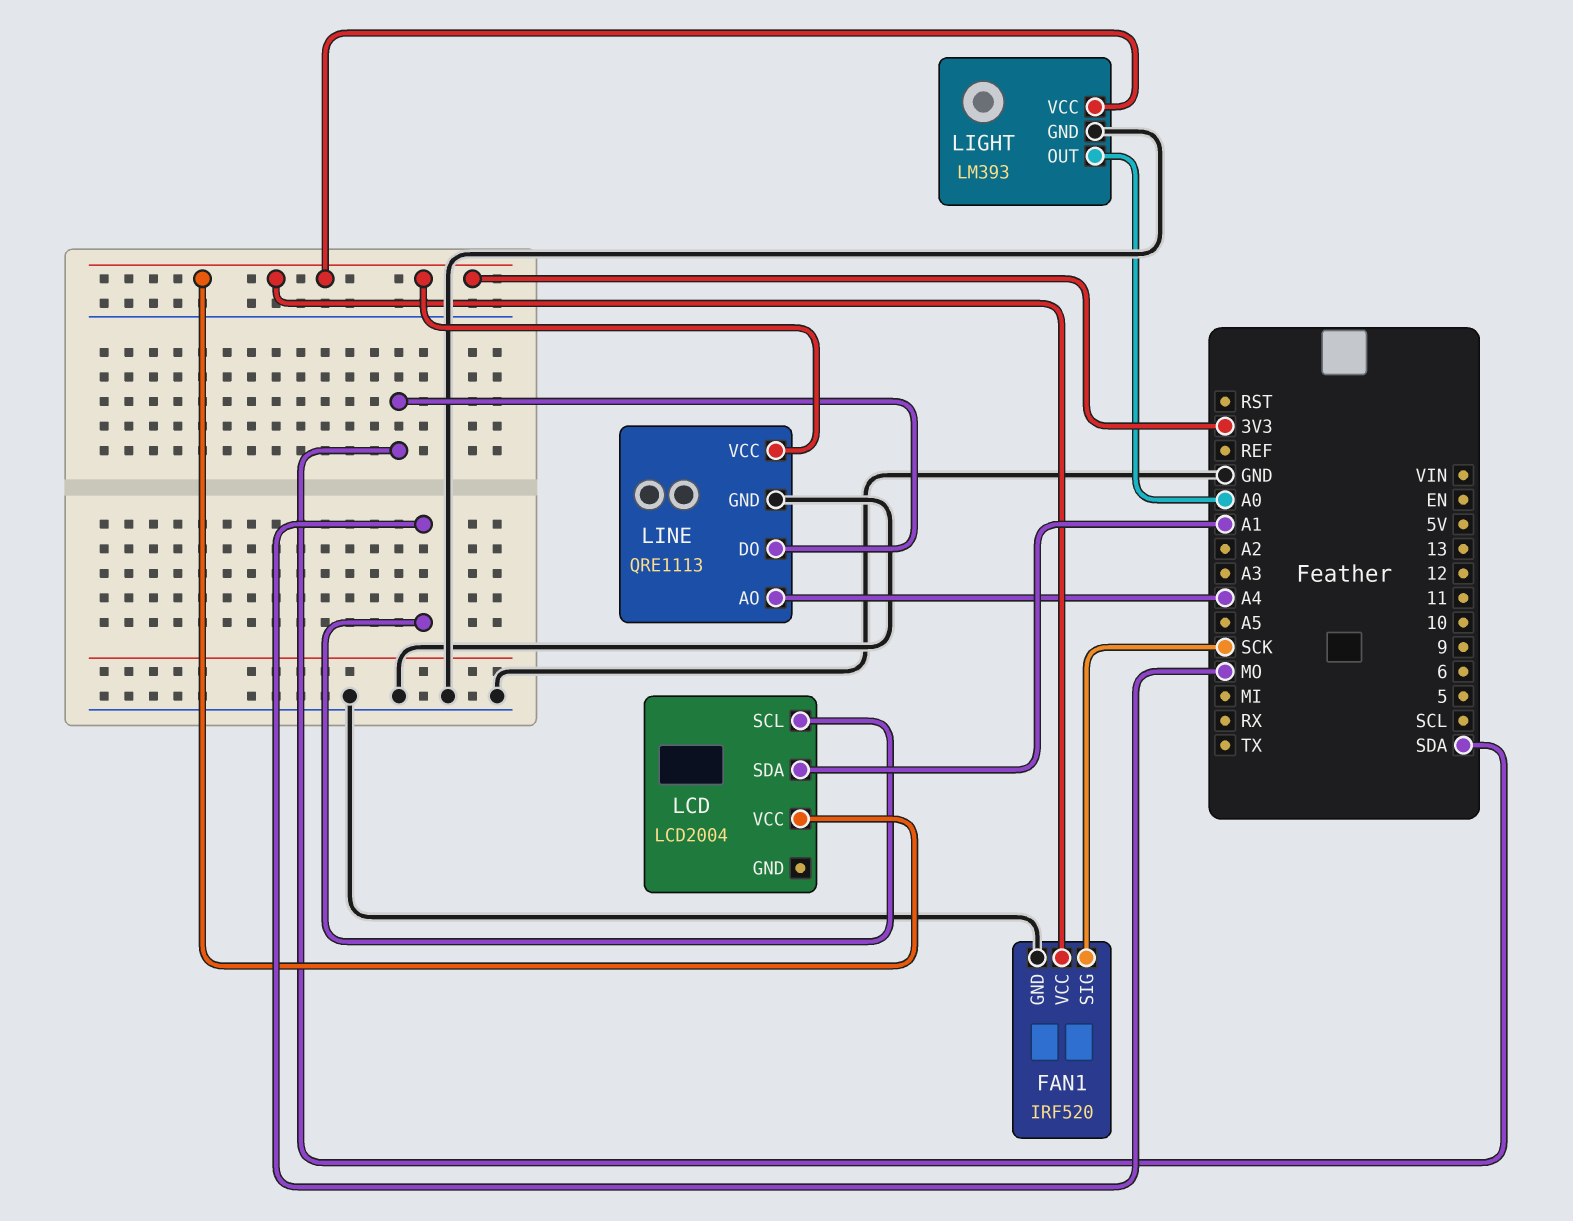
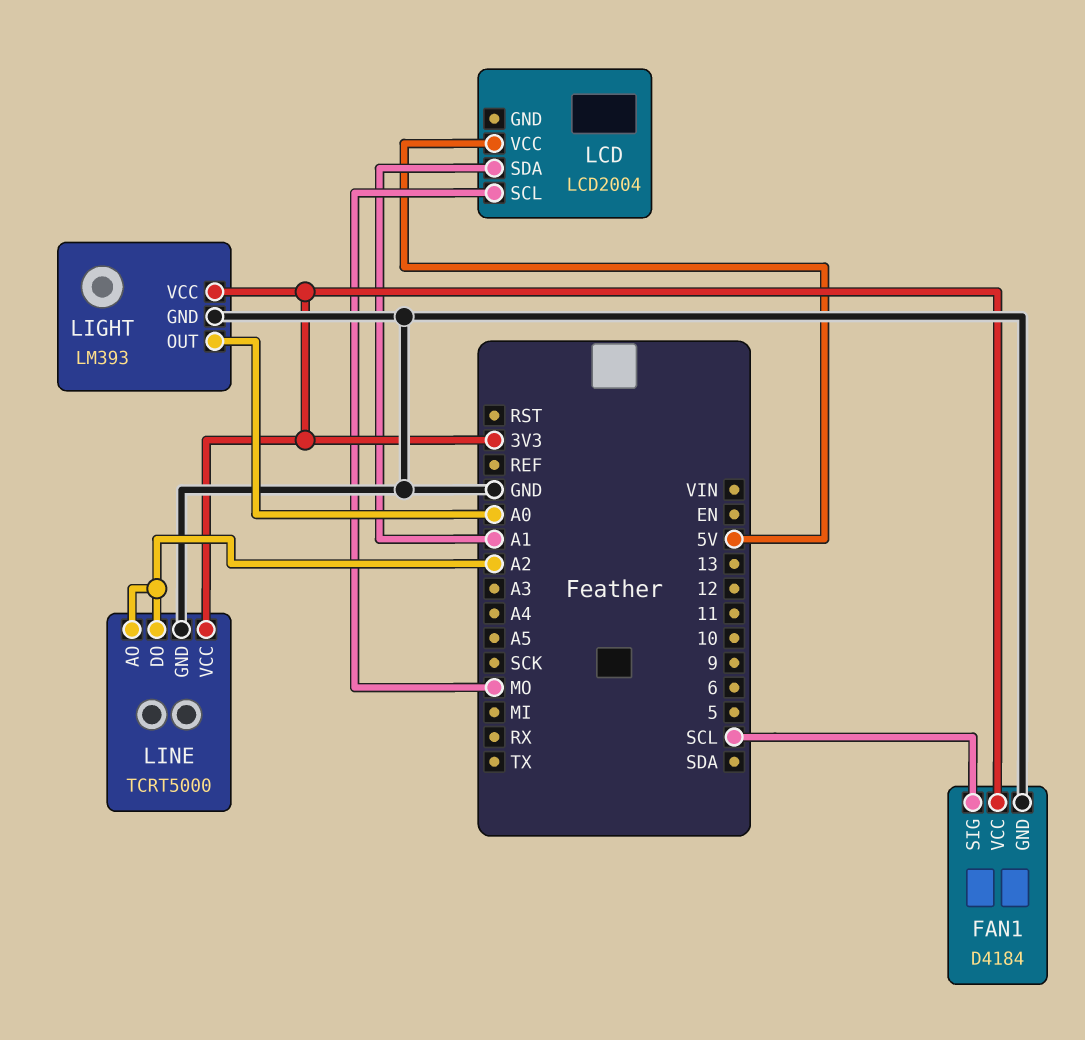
FAN1: IRF520 -> D4184
FAN1 pin SIG: SCK -> SCL
LCD pin VCC: 3V3 -> 5V
LINE: QRE1113 -> TCRT5000
LINE pin AO: A4 -> A2
LINE pin DO: SDA -> A2

